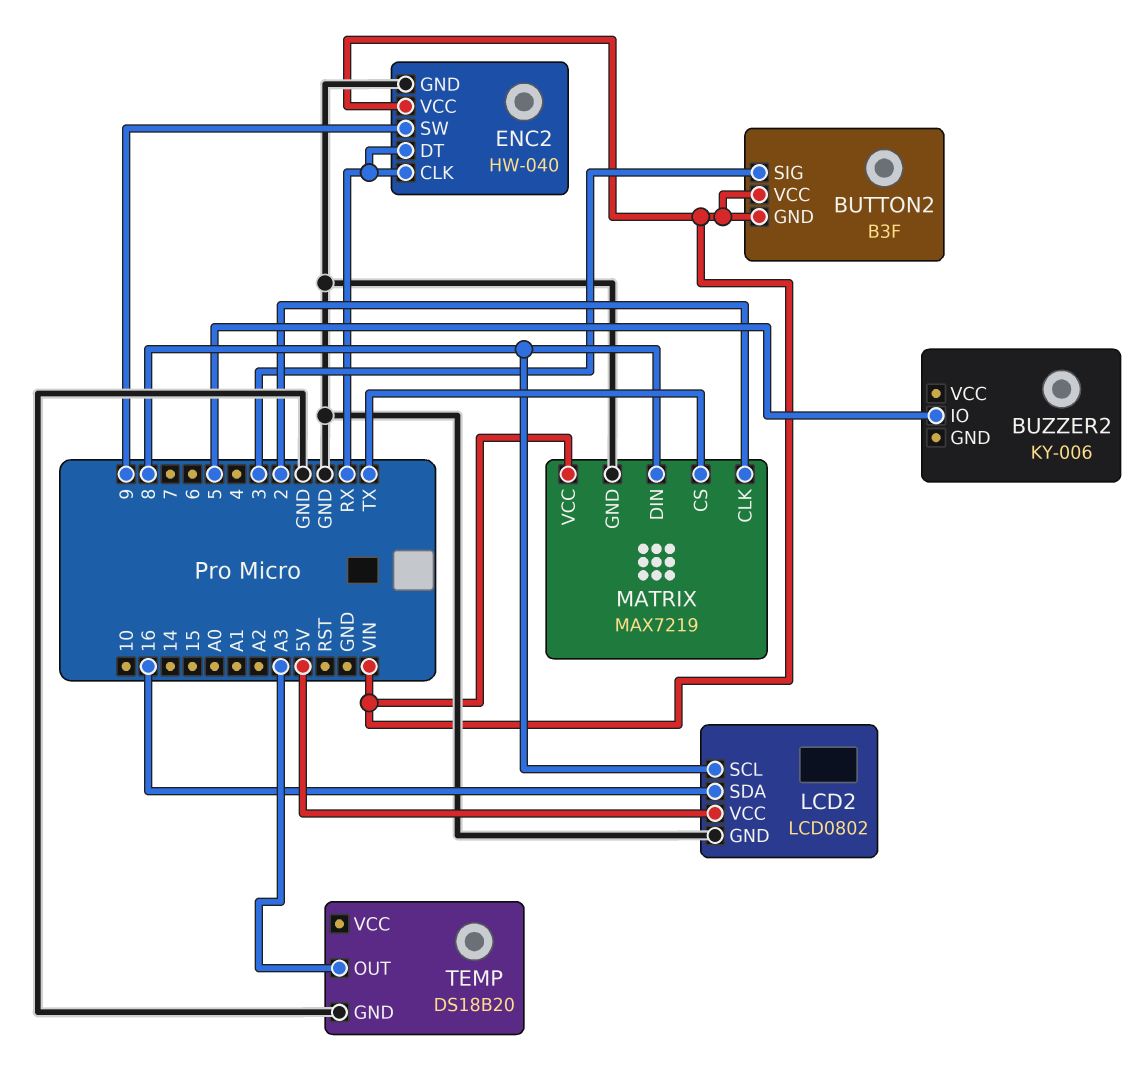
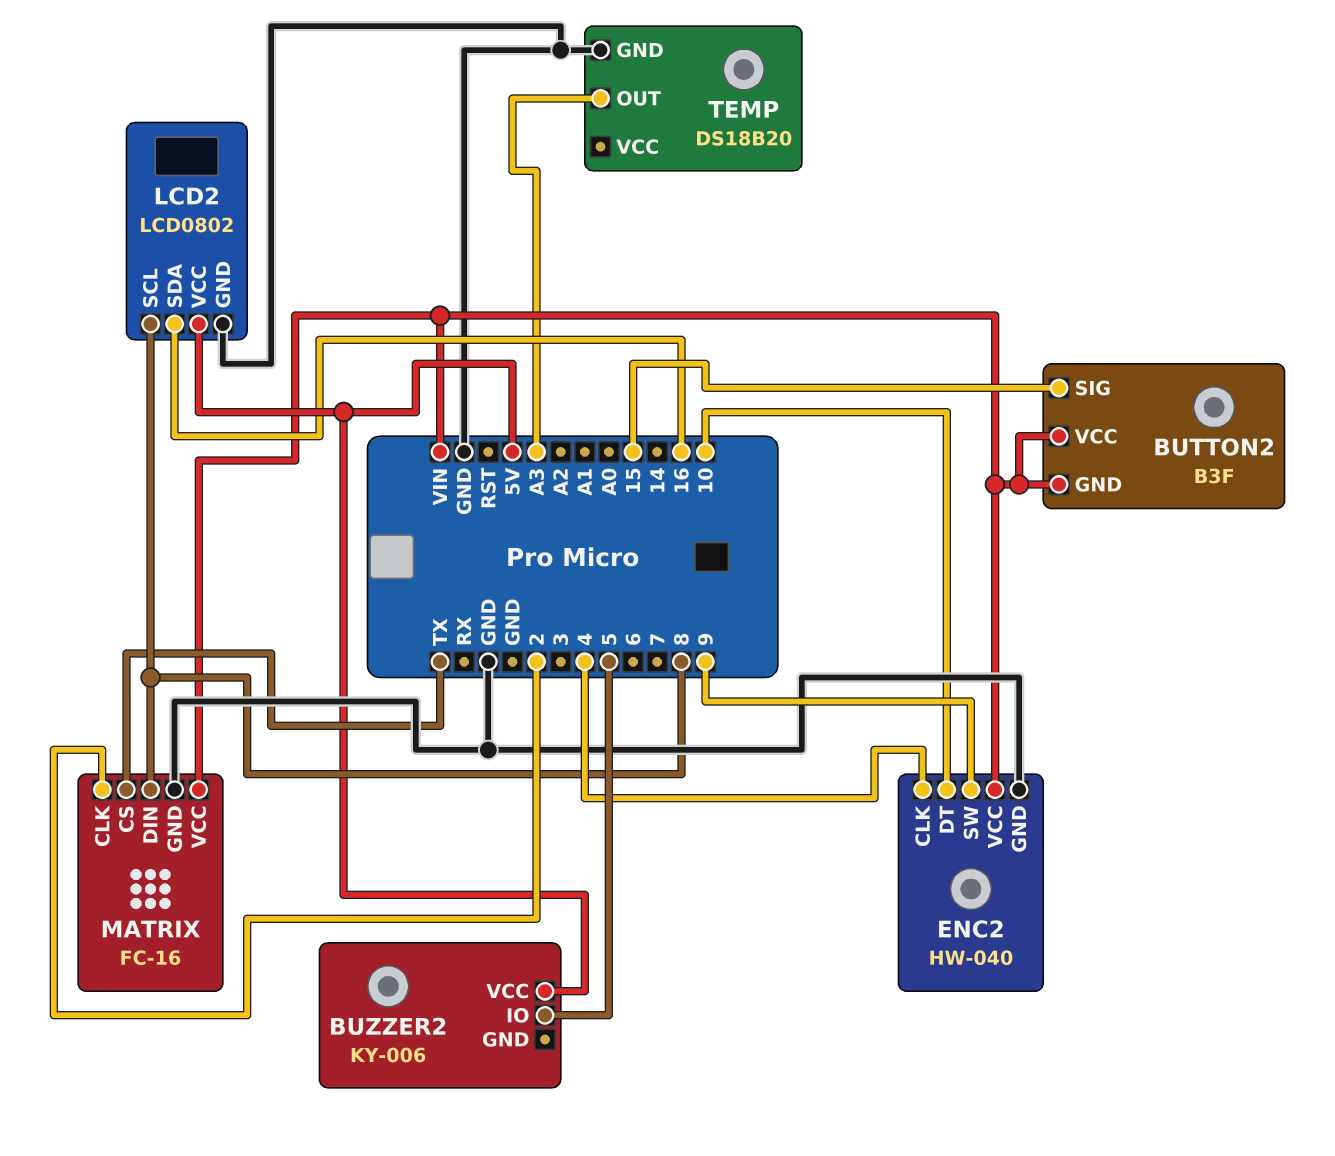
BUTTON2 pin SIG: 3 -> 15
BUZZER2 pin VCC: none -> 5V
ENC2 pin CLK: RX -> 4
ENC2 pin DT: RX -> 10
MATRIX: MAX7219 -> FC-16

